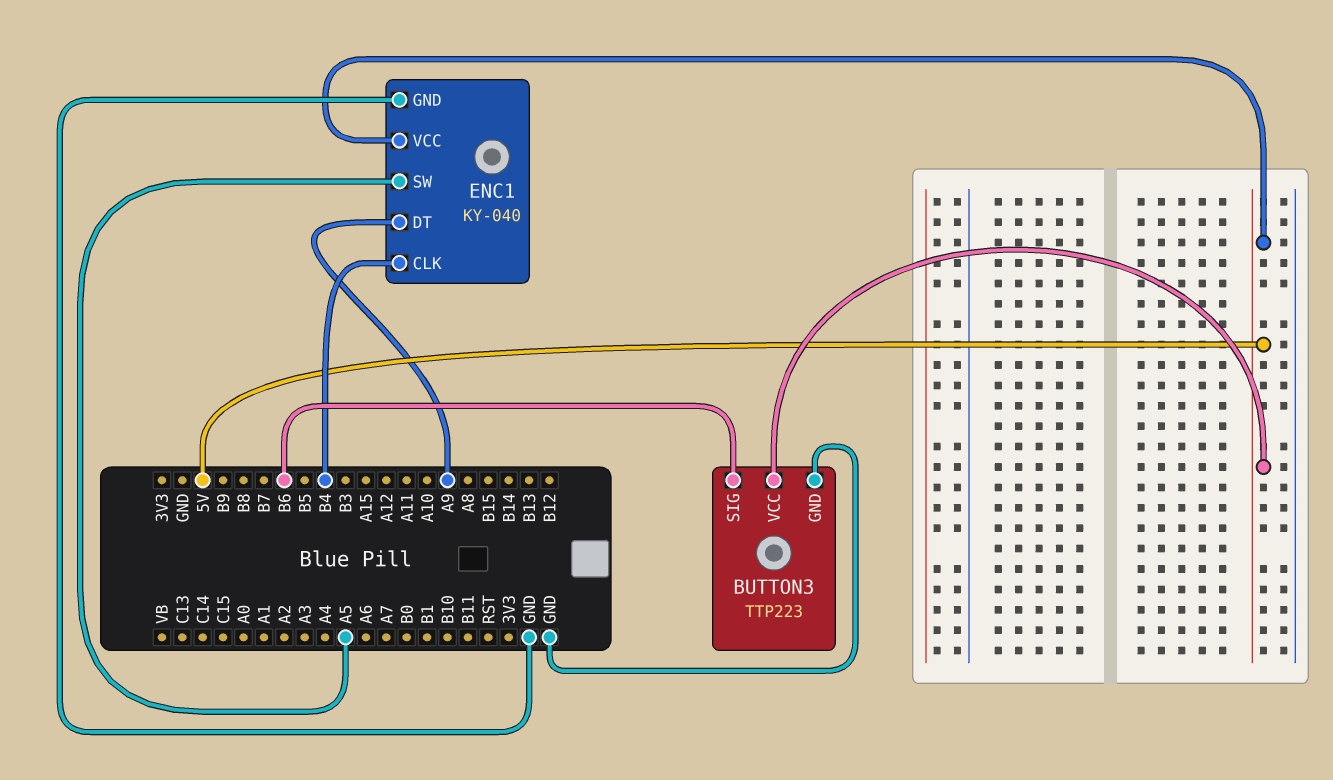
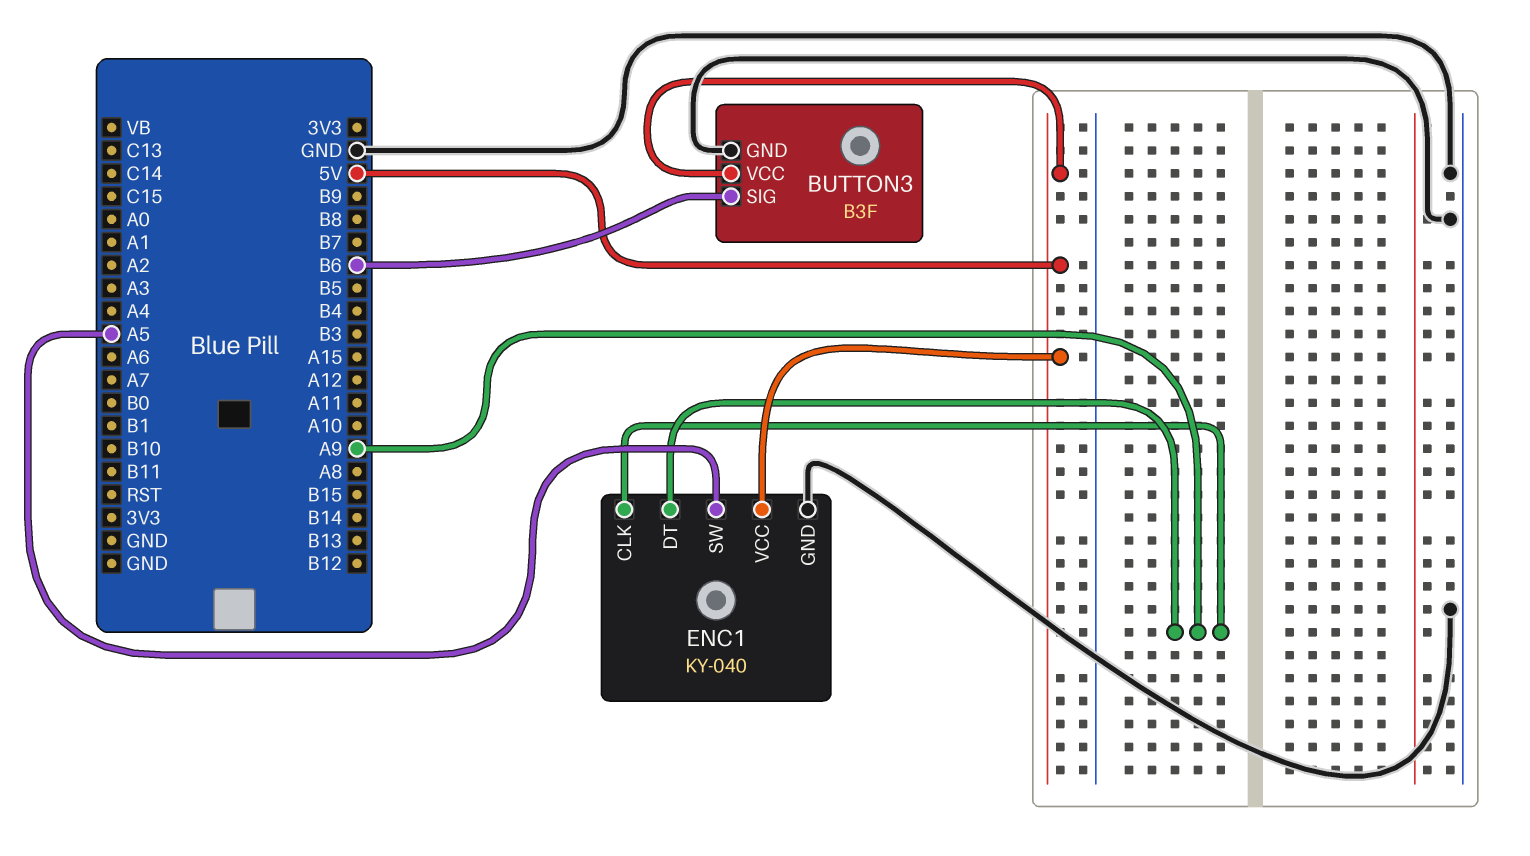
BUTTON3: TTP223 -> B3F
ENC1 pin CLK: B4 -> A9

